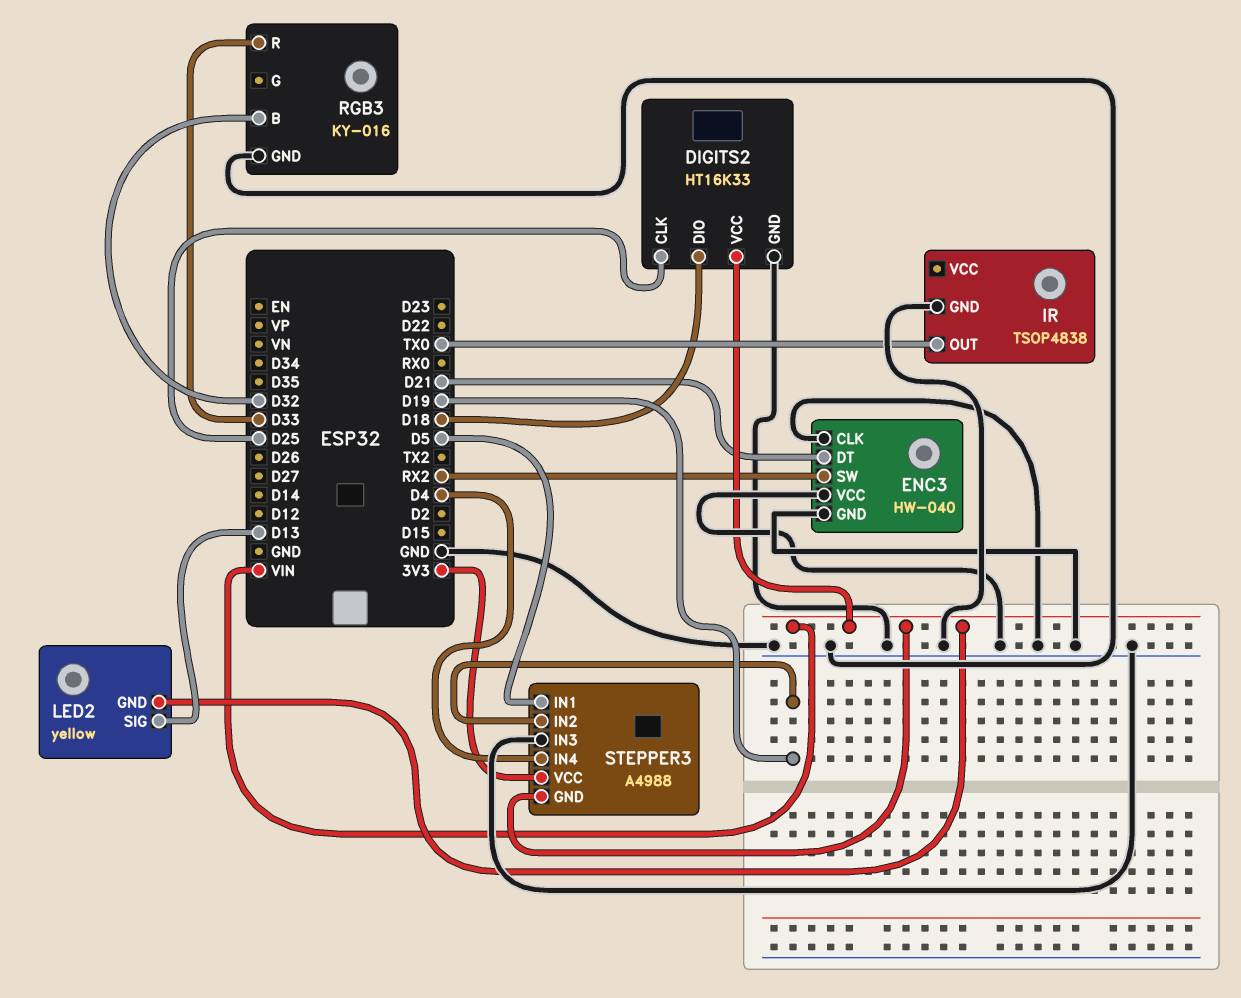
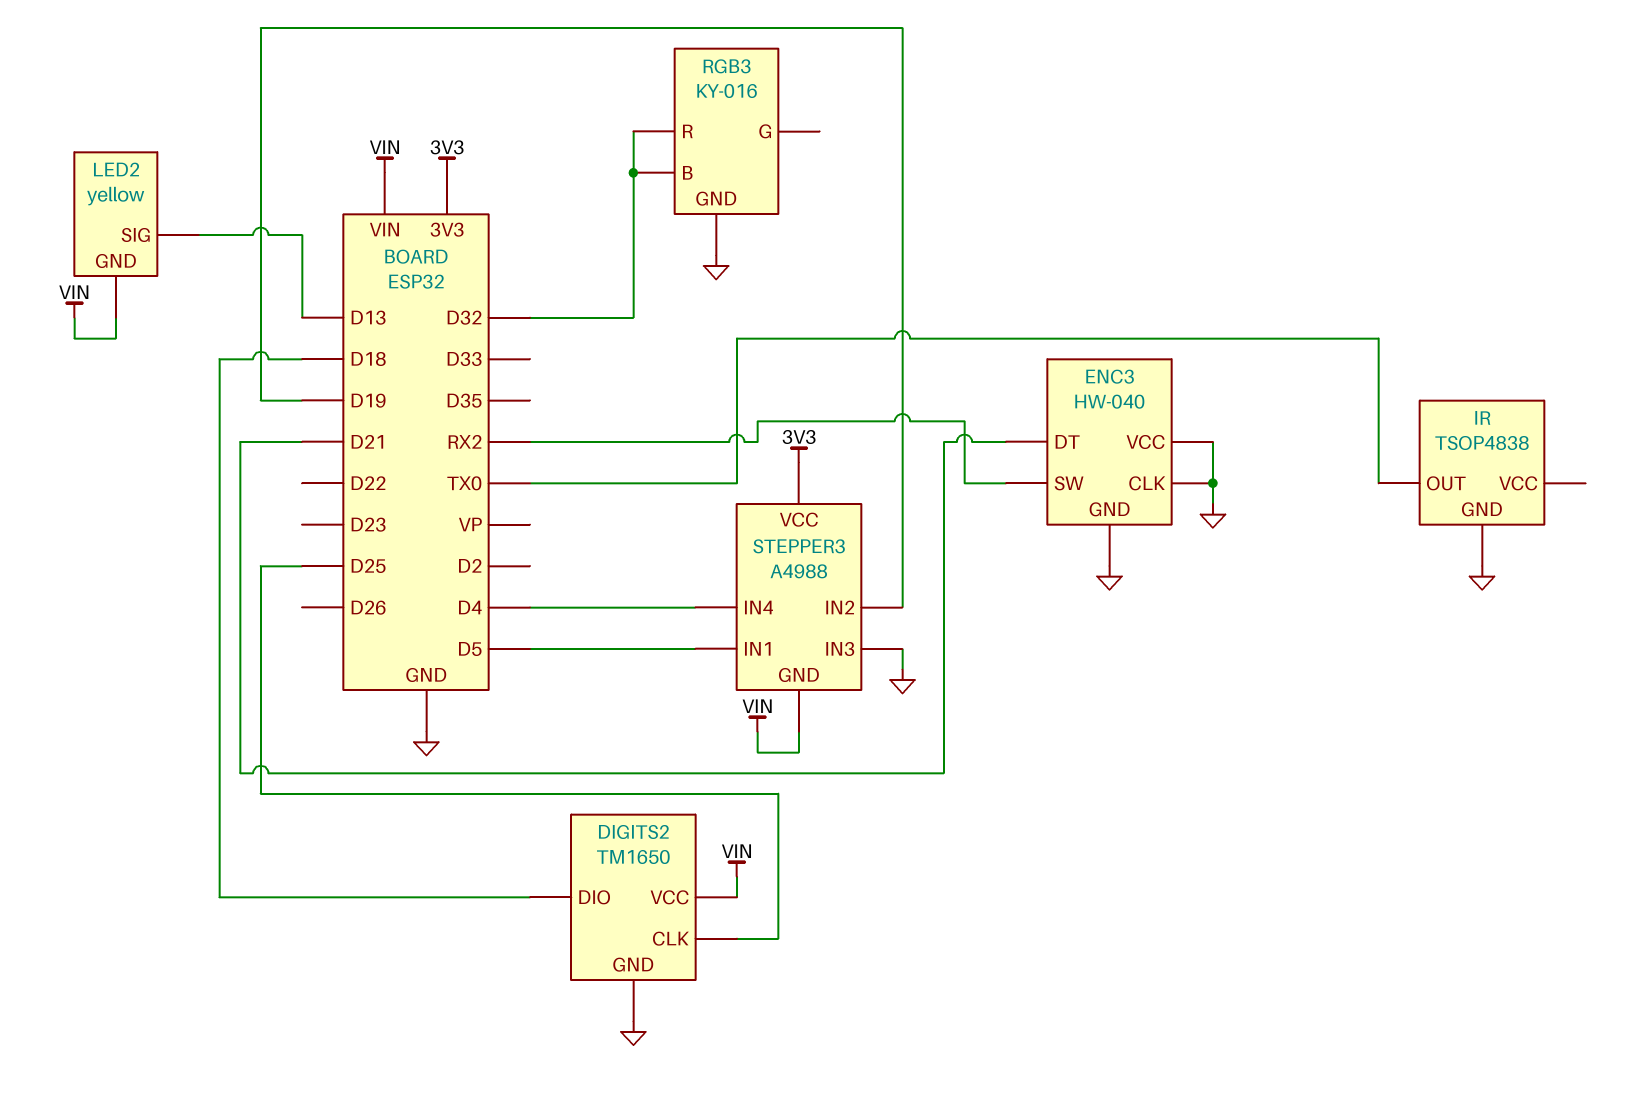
DIGITS2: HT16K33 -> TM1650
RGB3 pin R: D33 -> D32

